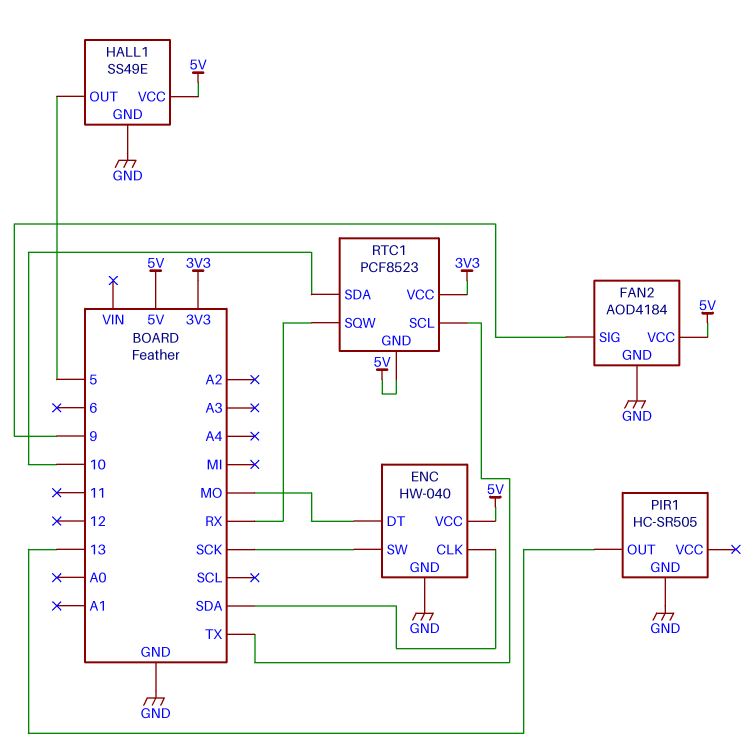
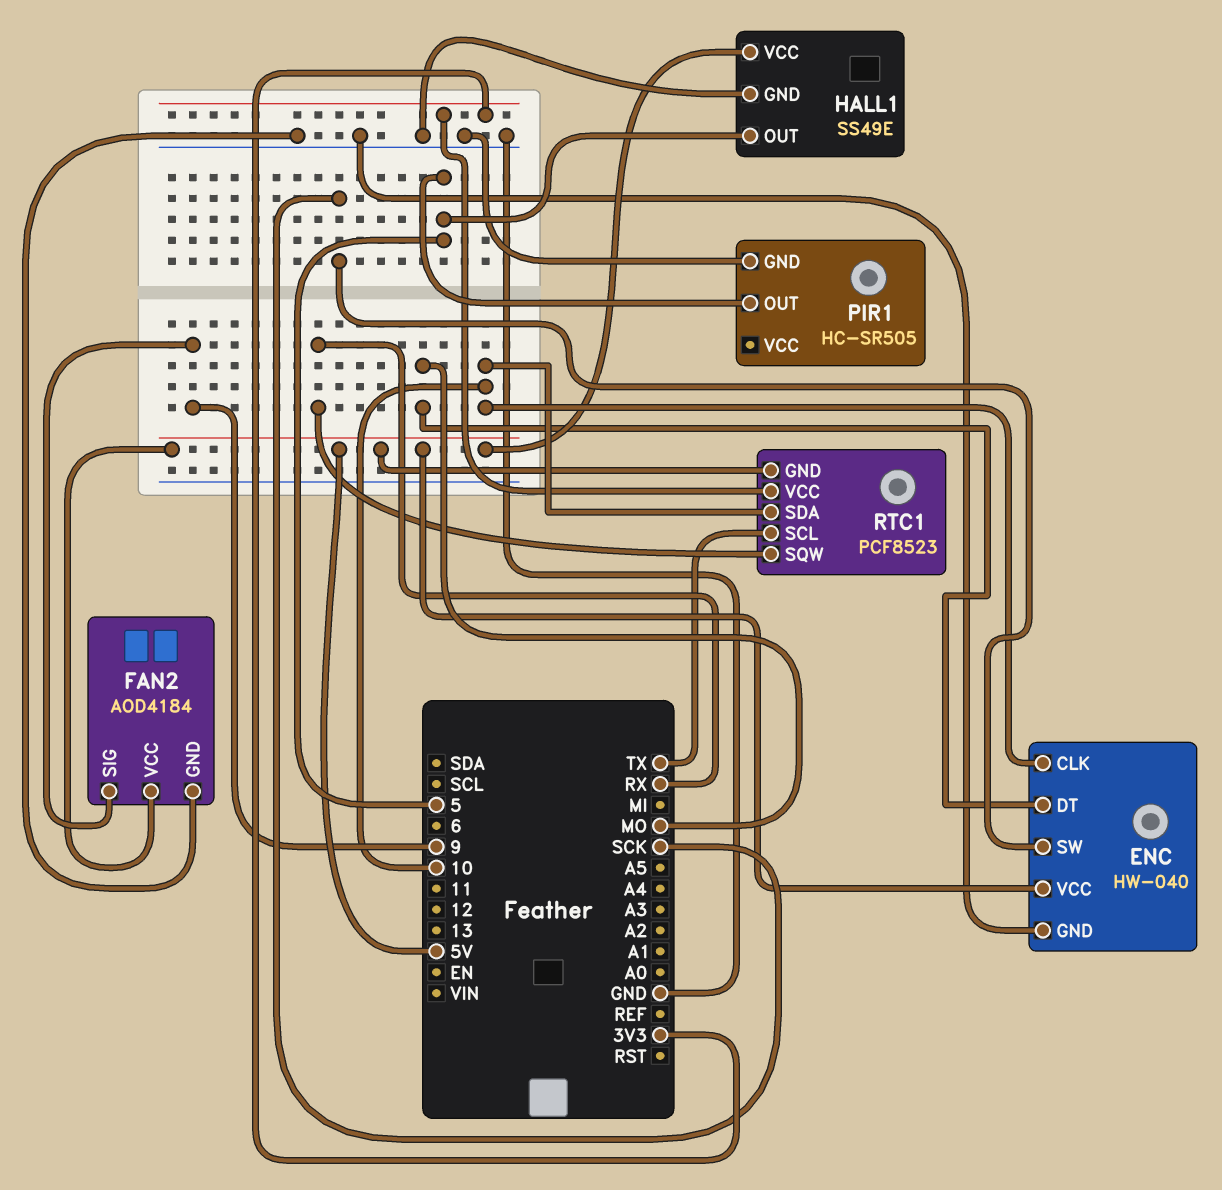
ENC pin CLK: SDA -> 10
PIR1 pin OUT: 13 -> 5

